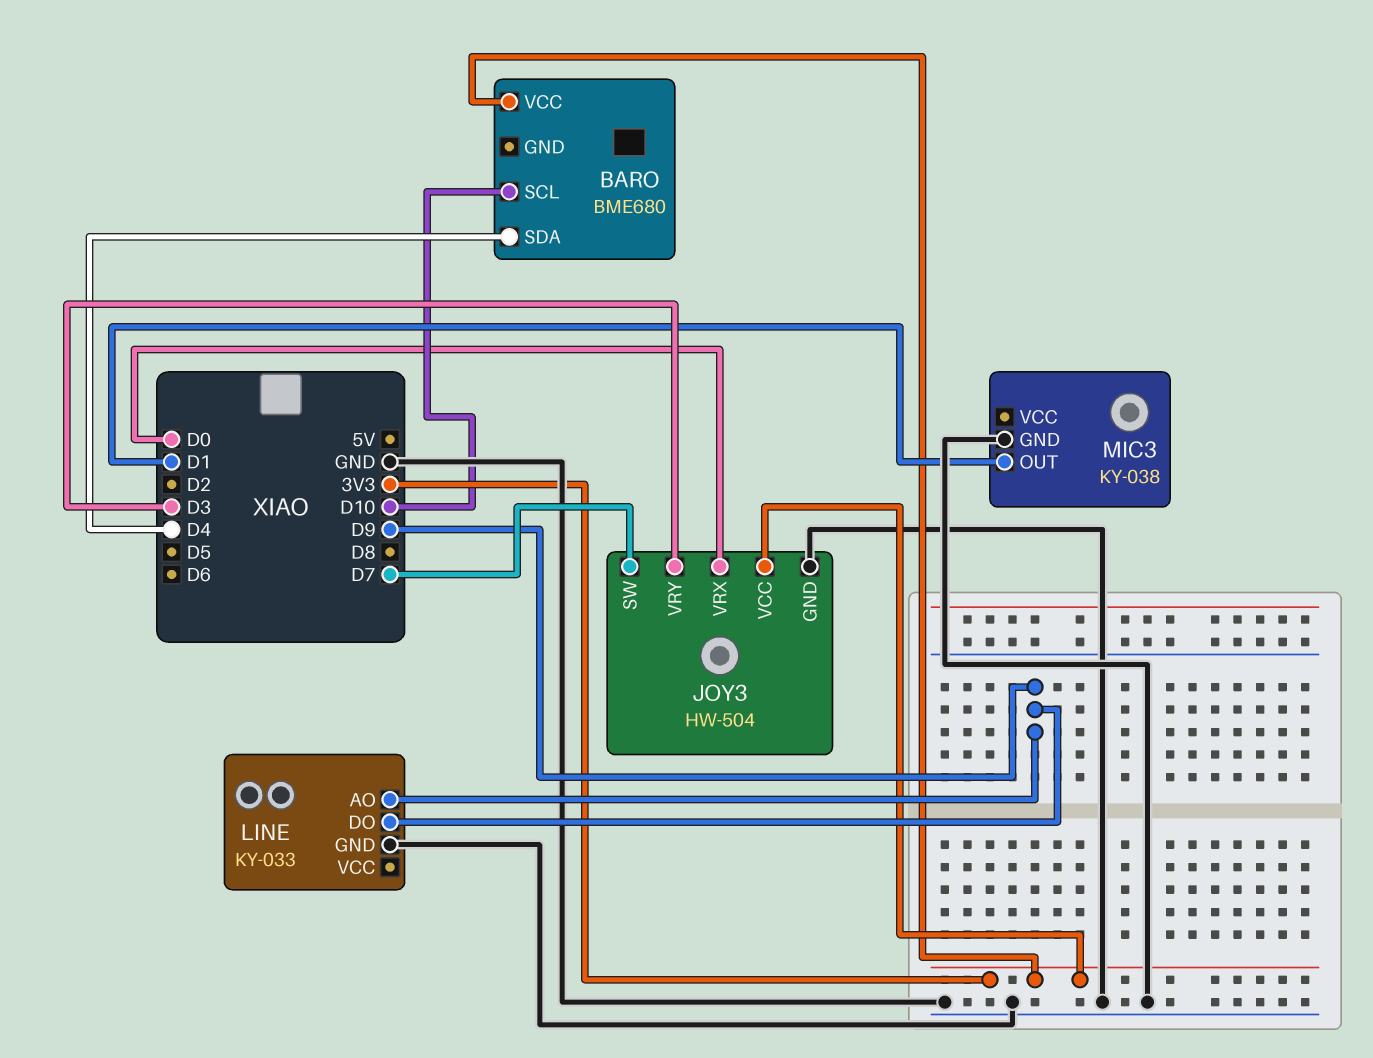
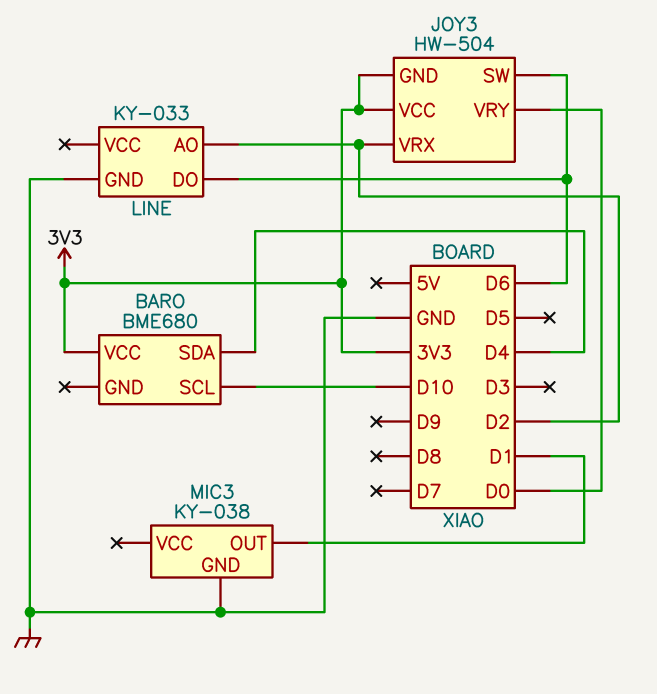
JOY3 pin GND: GND -> 3V3
JOY3 pin SW: D7 -> D6
JOY3 pin VRX: D0 -> D2
JOY3 pin VRY: D3 -> D0
LINE pin AO: D9 -> D2
LINE pin DO: D9 -> D6

